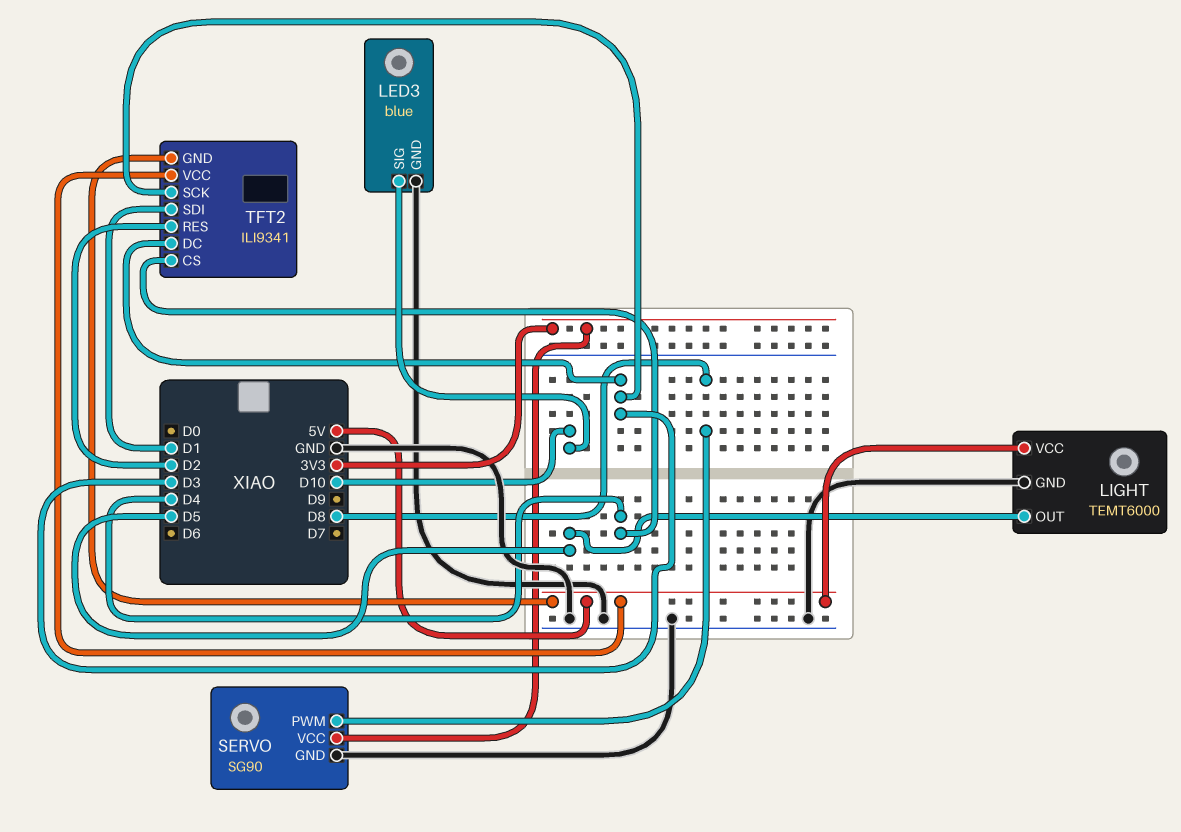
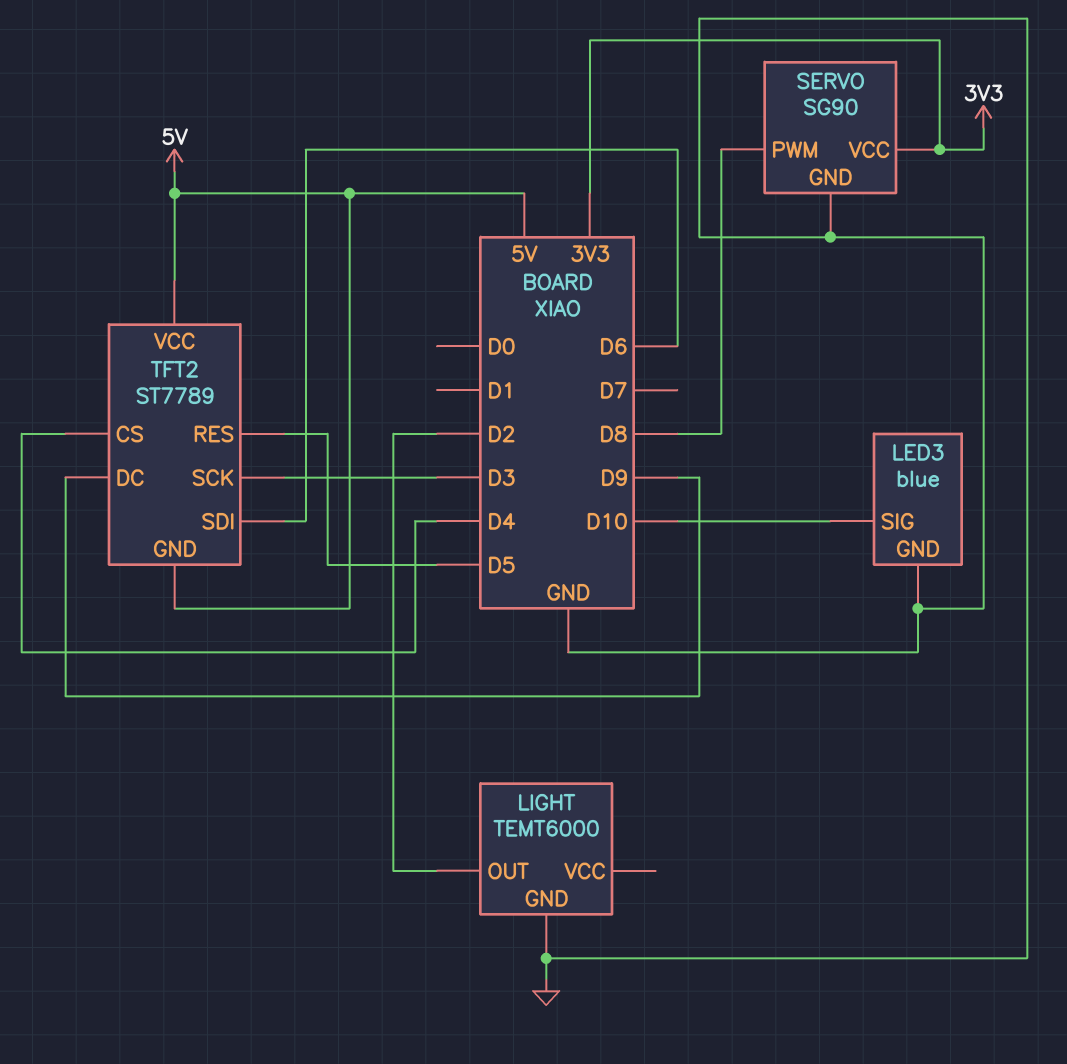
LIGHT pin OUT: D5 -> D2
LIGHT pin VCC: 5V -> none
TFT2: ILI9341 -> ST7789
TFT2 pin DC: D3 -> D9
TFT2 pin RES: D2 -> D5
TFT2 pin SDI: D1 -> D6

